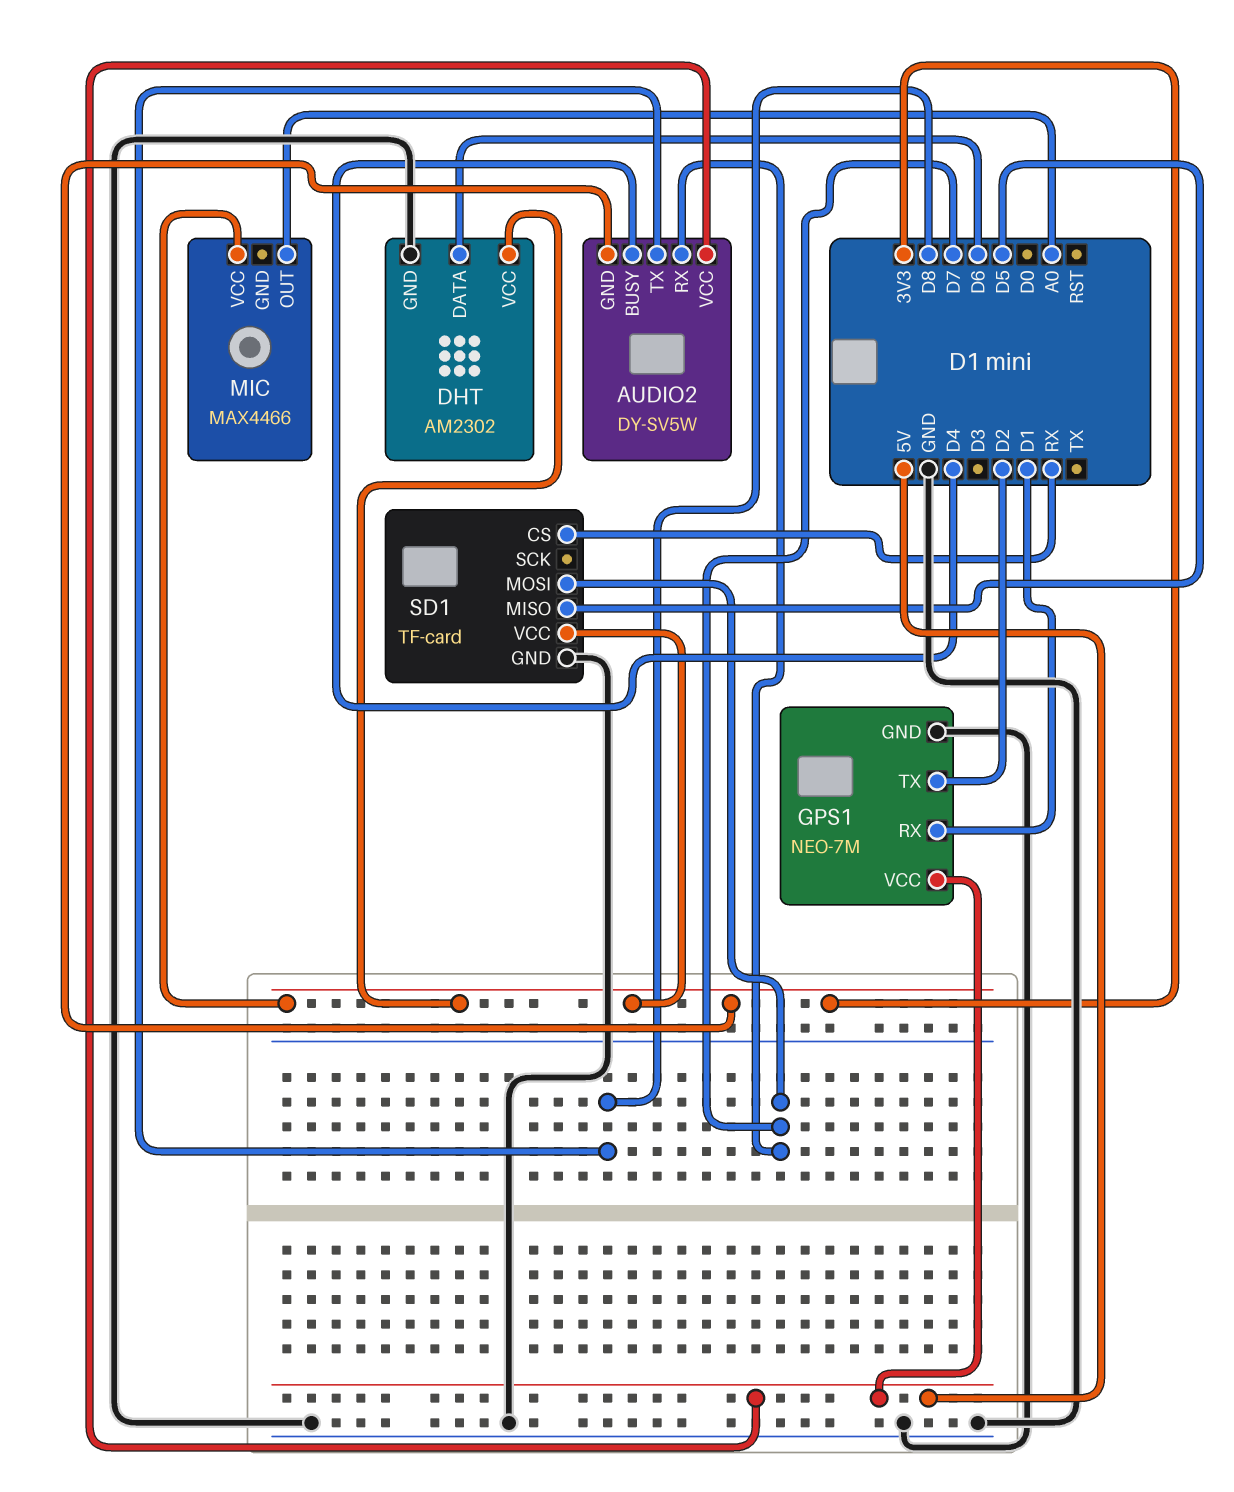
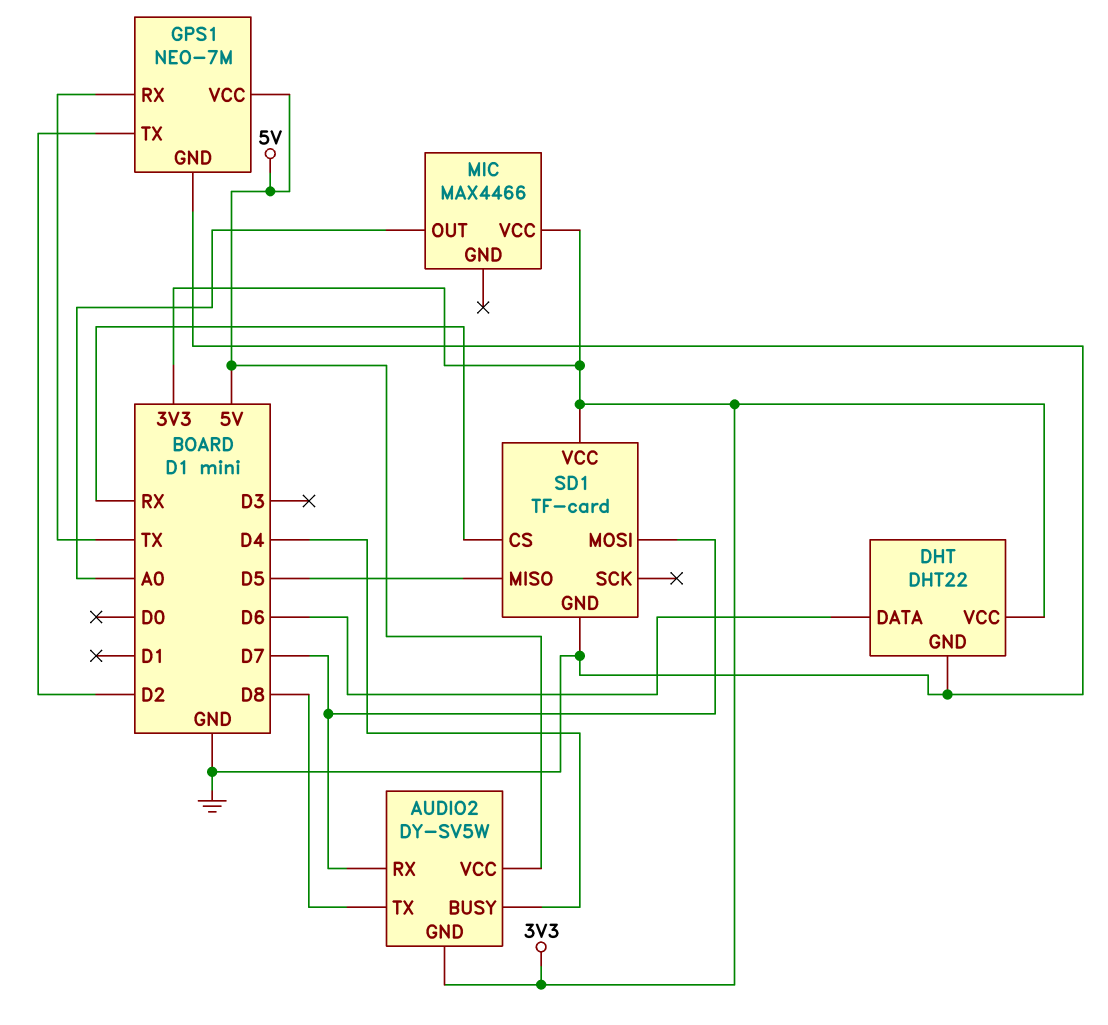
DHT: AM2302 -> DHT22
GPS1 pin RX: D1 -> TX

